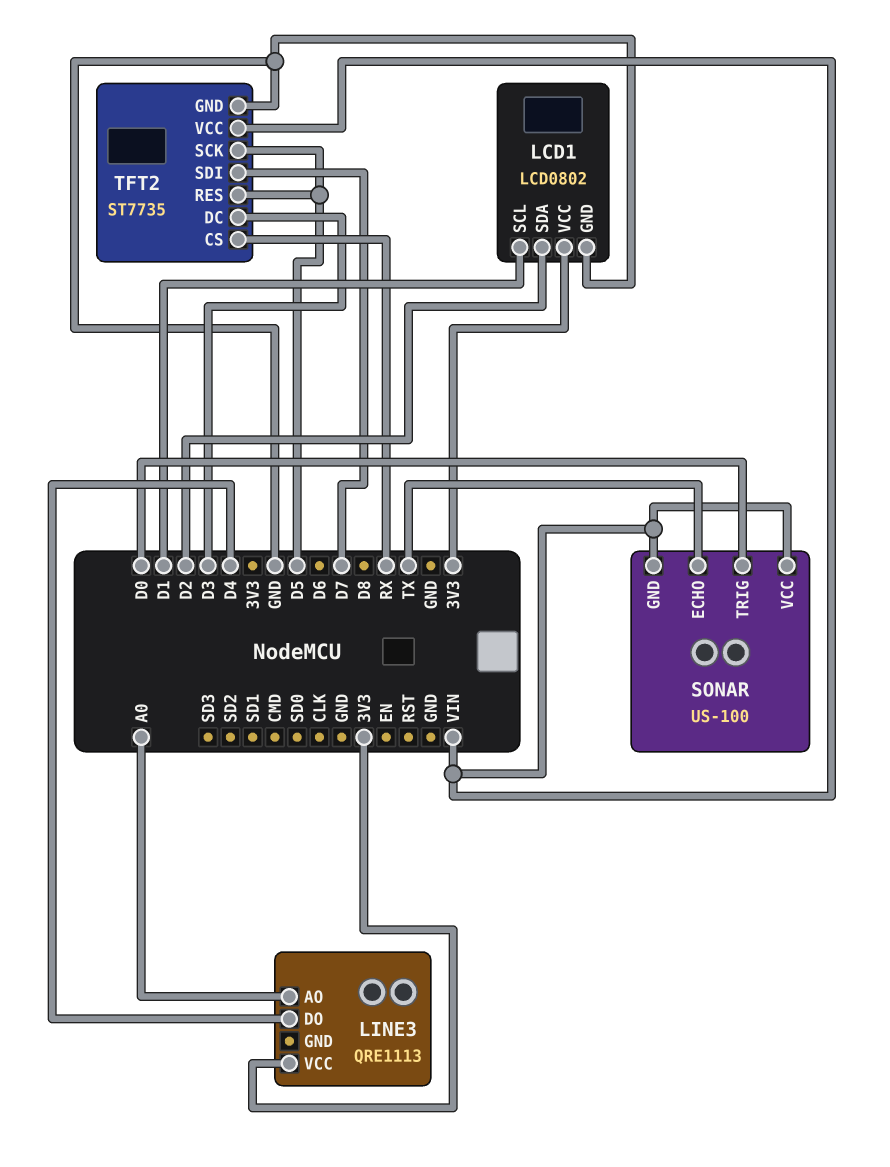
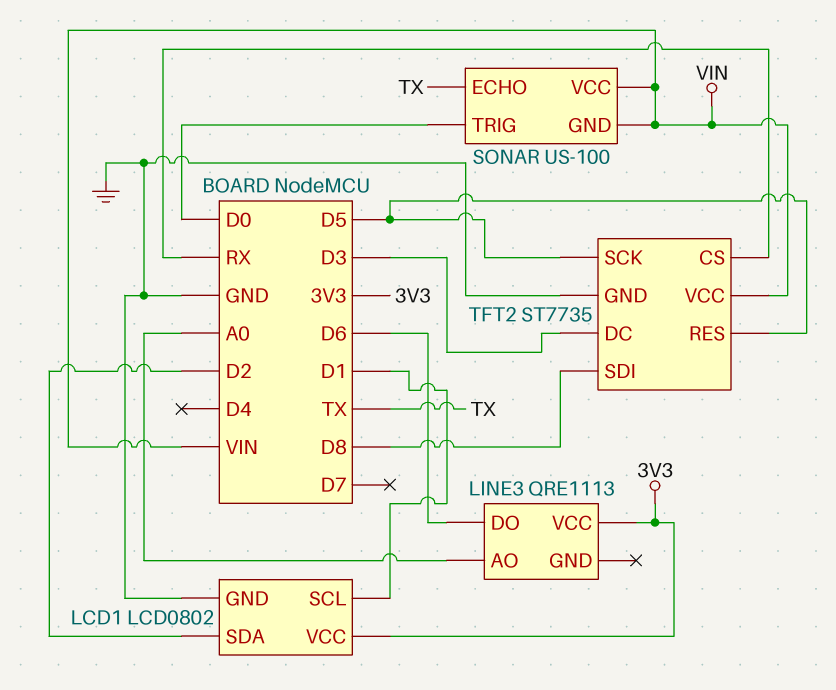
LINE3 pin DO: D4 -> D6
TFT2 pin SDI: D7 -> D8

